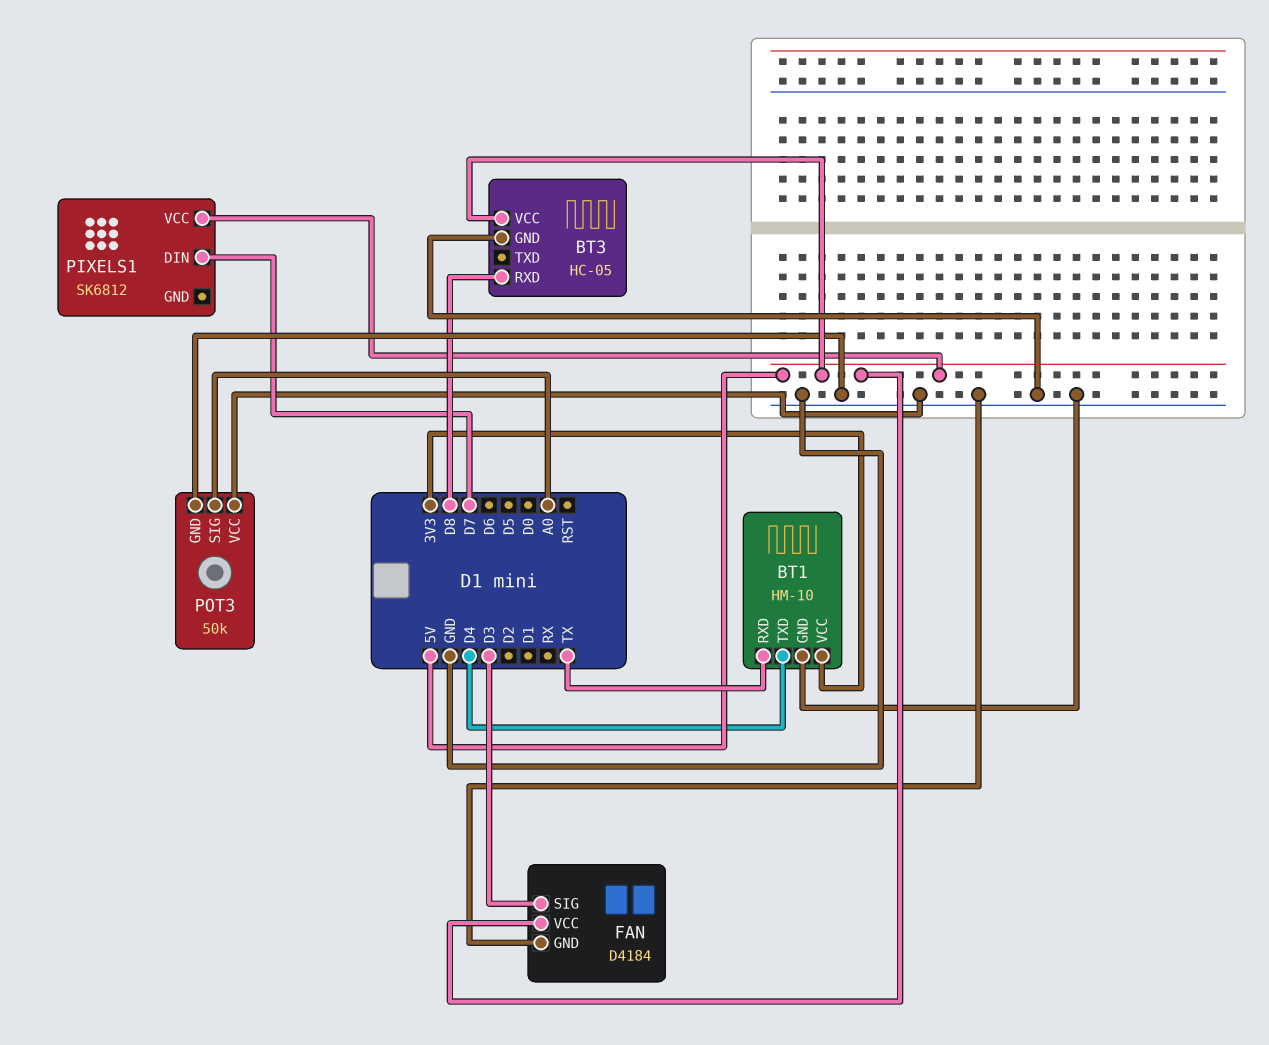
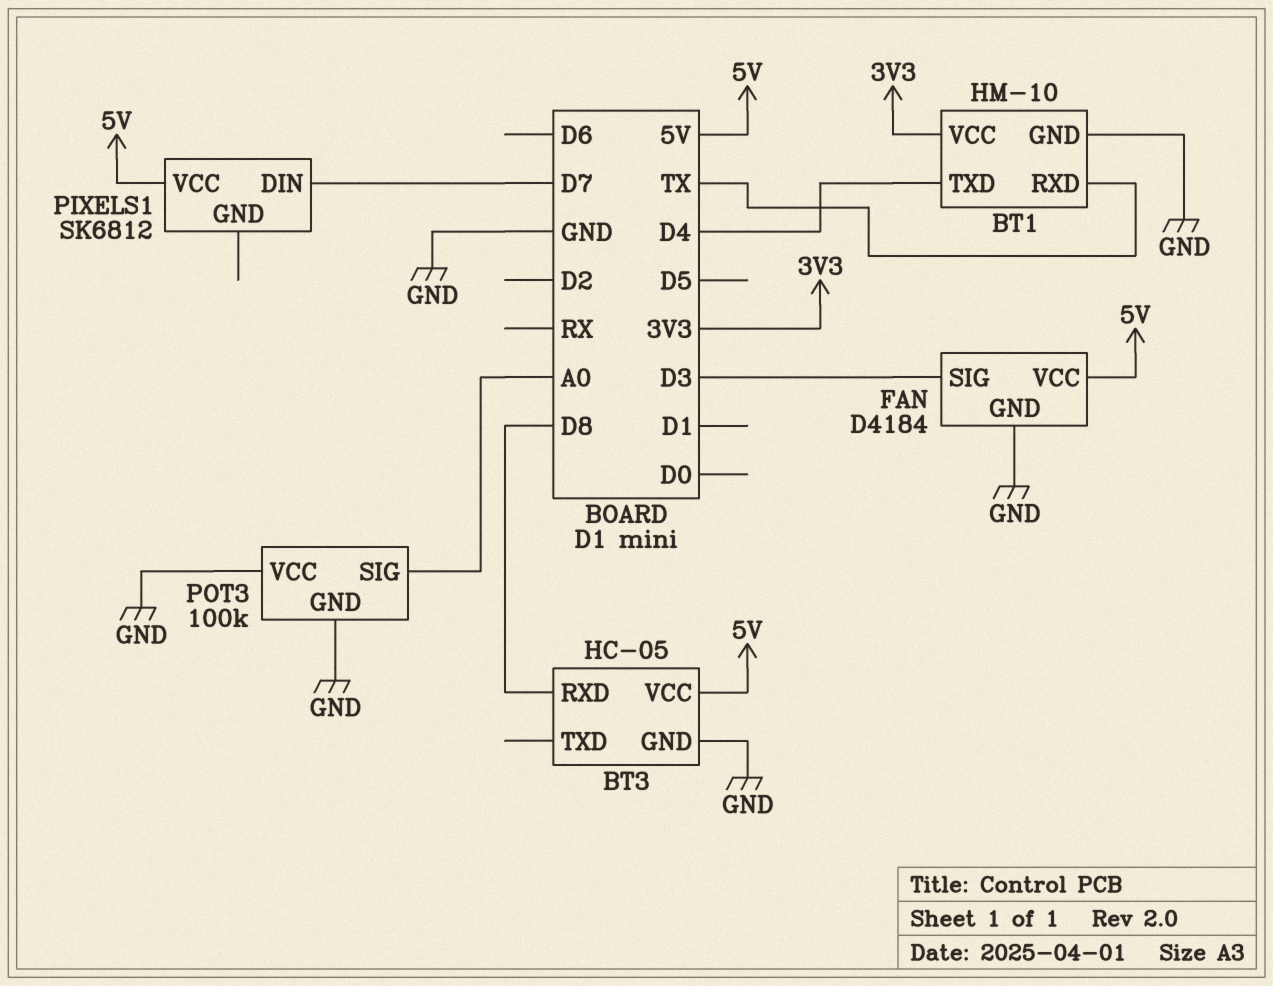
POT3: 50k -> 100k

